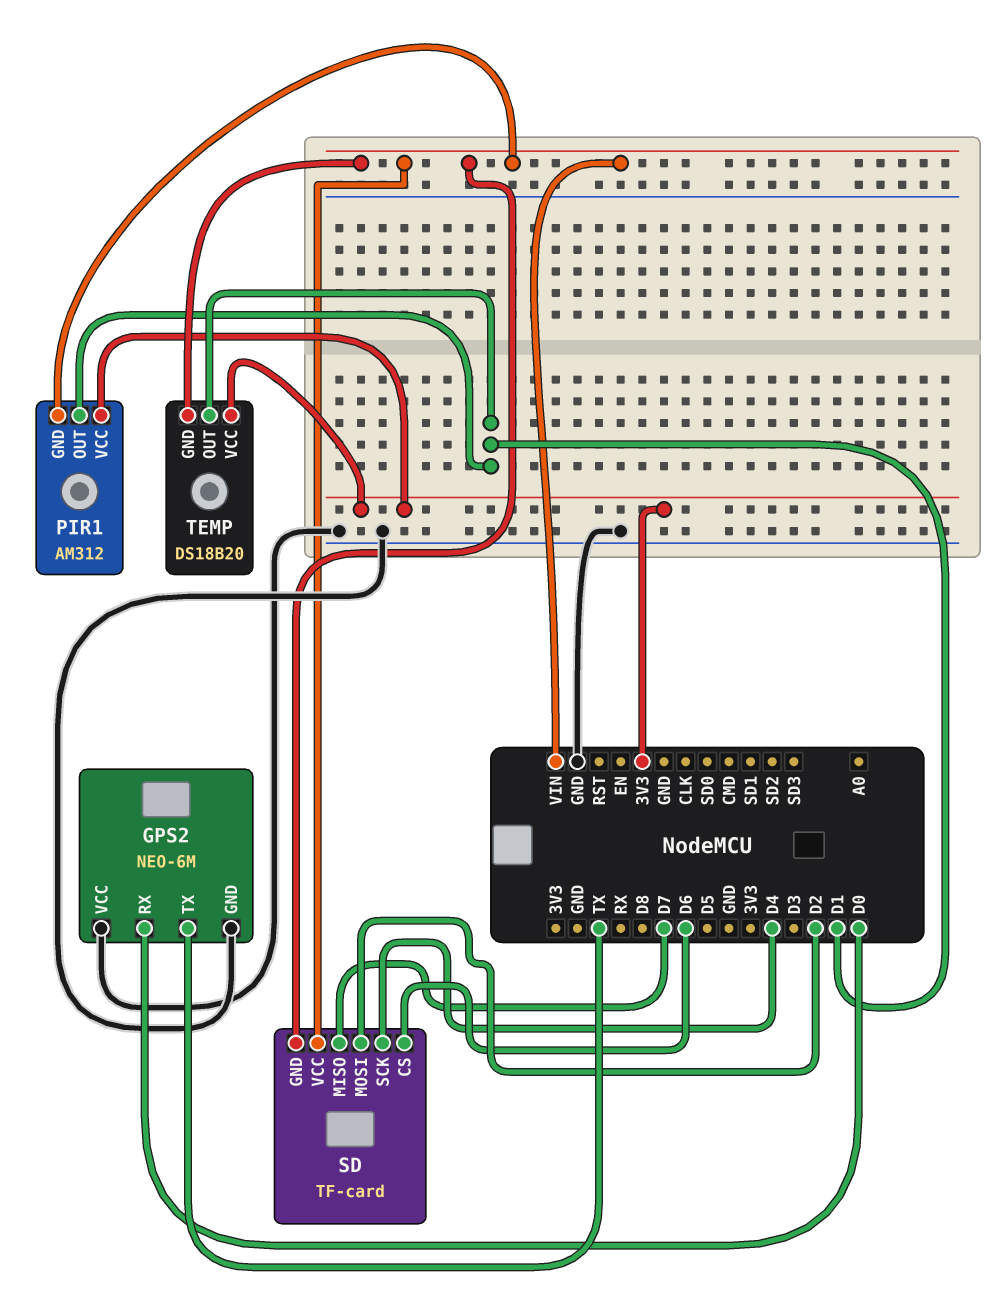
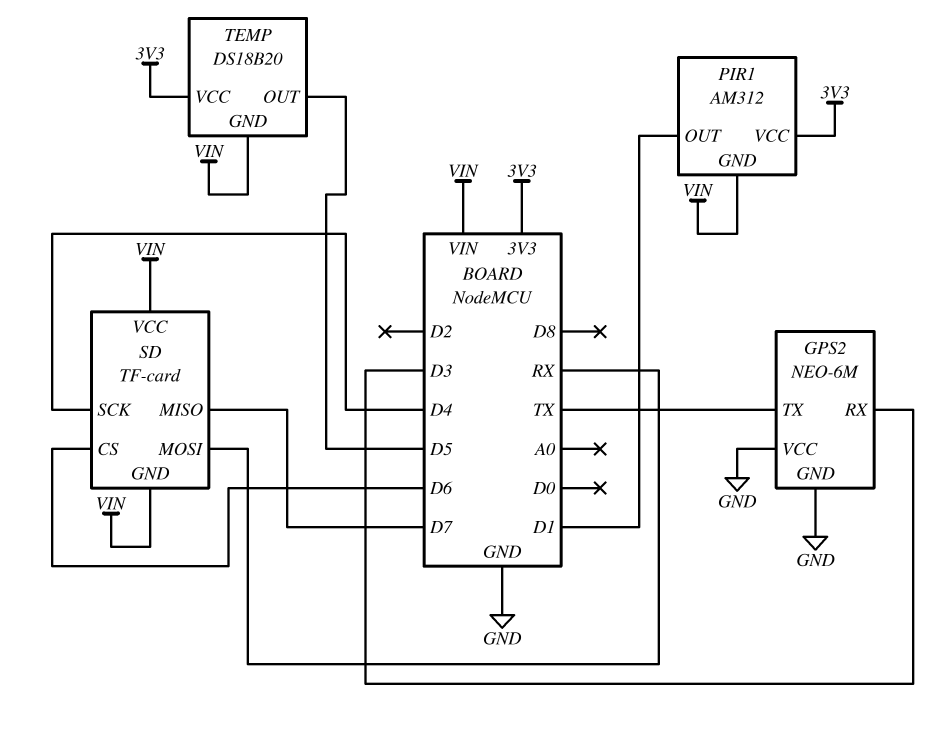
GPS2 pin RX: D0 -> D3
SD pin MOSI: D2 -> RX
TEMP pin OUT: D1 -> D5

